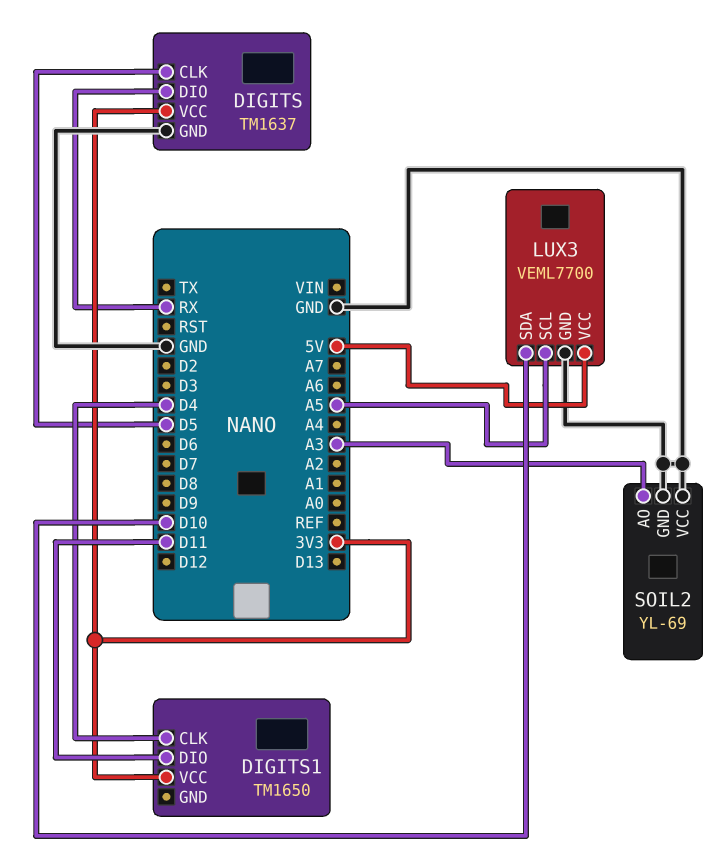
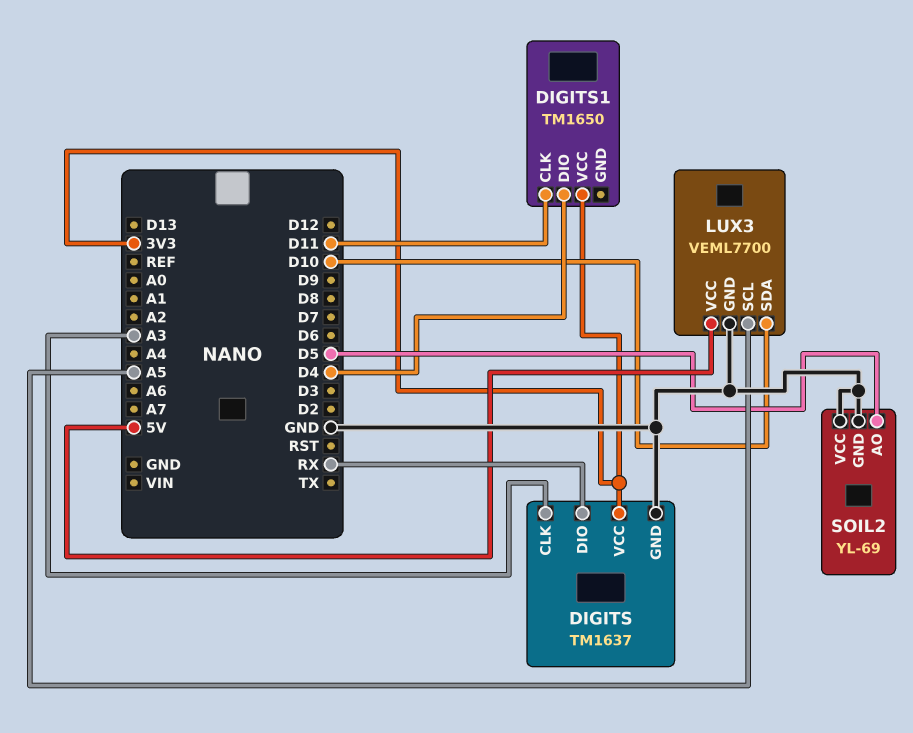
DIGITS pin CLK: D5 -> A3
DIGITS1 pin CLK: D4 -> D11
DIGITS1 pin DIO: D11 -> D4
SOIL2 pin AO: A3 -> D5

